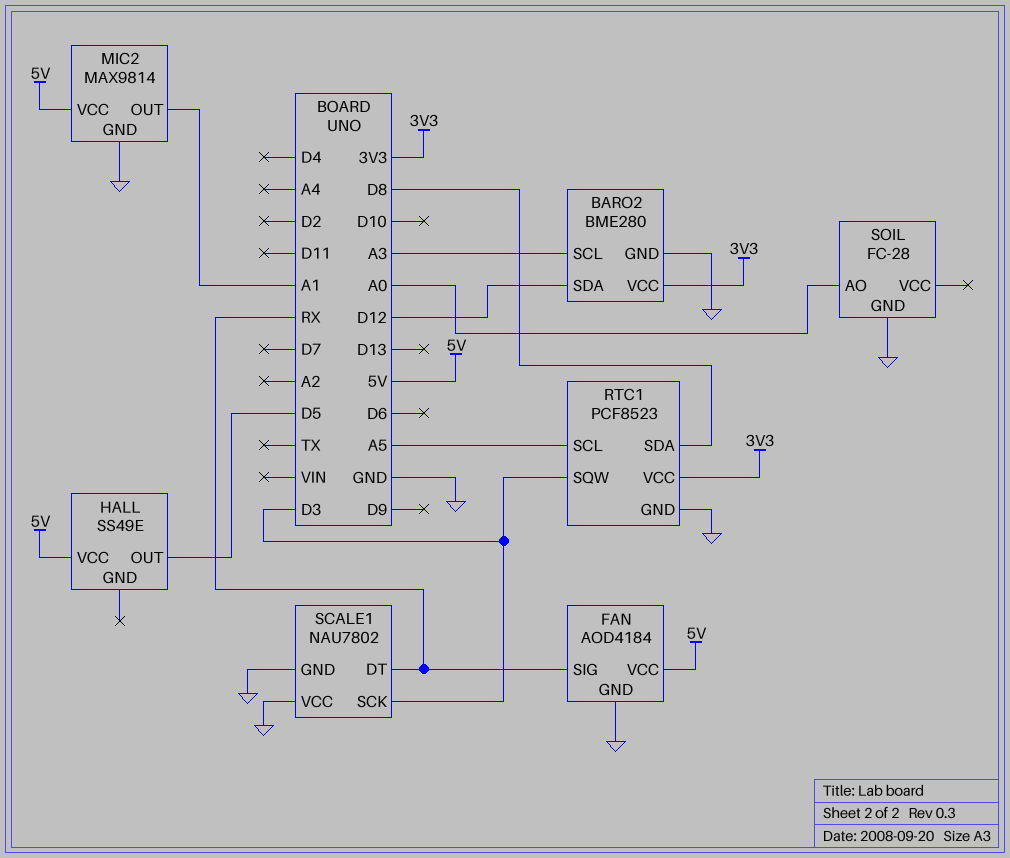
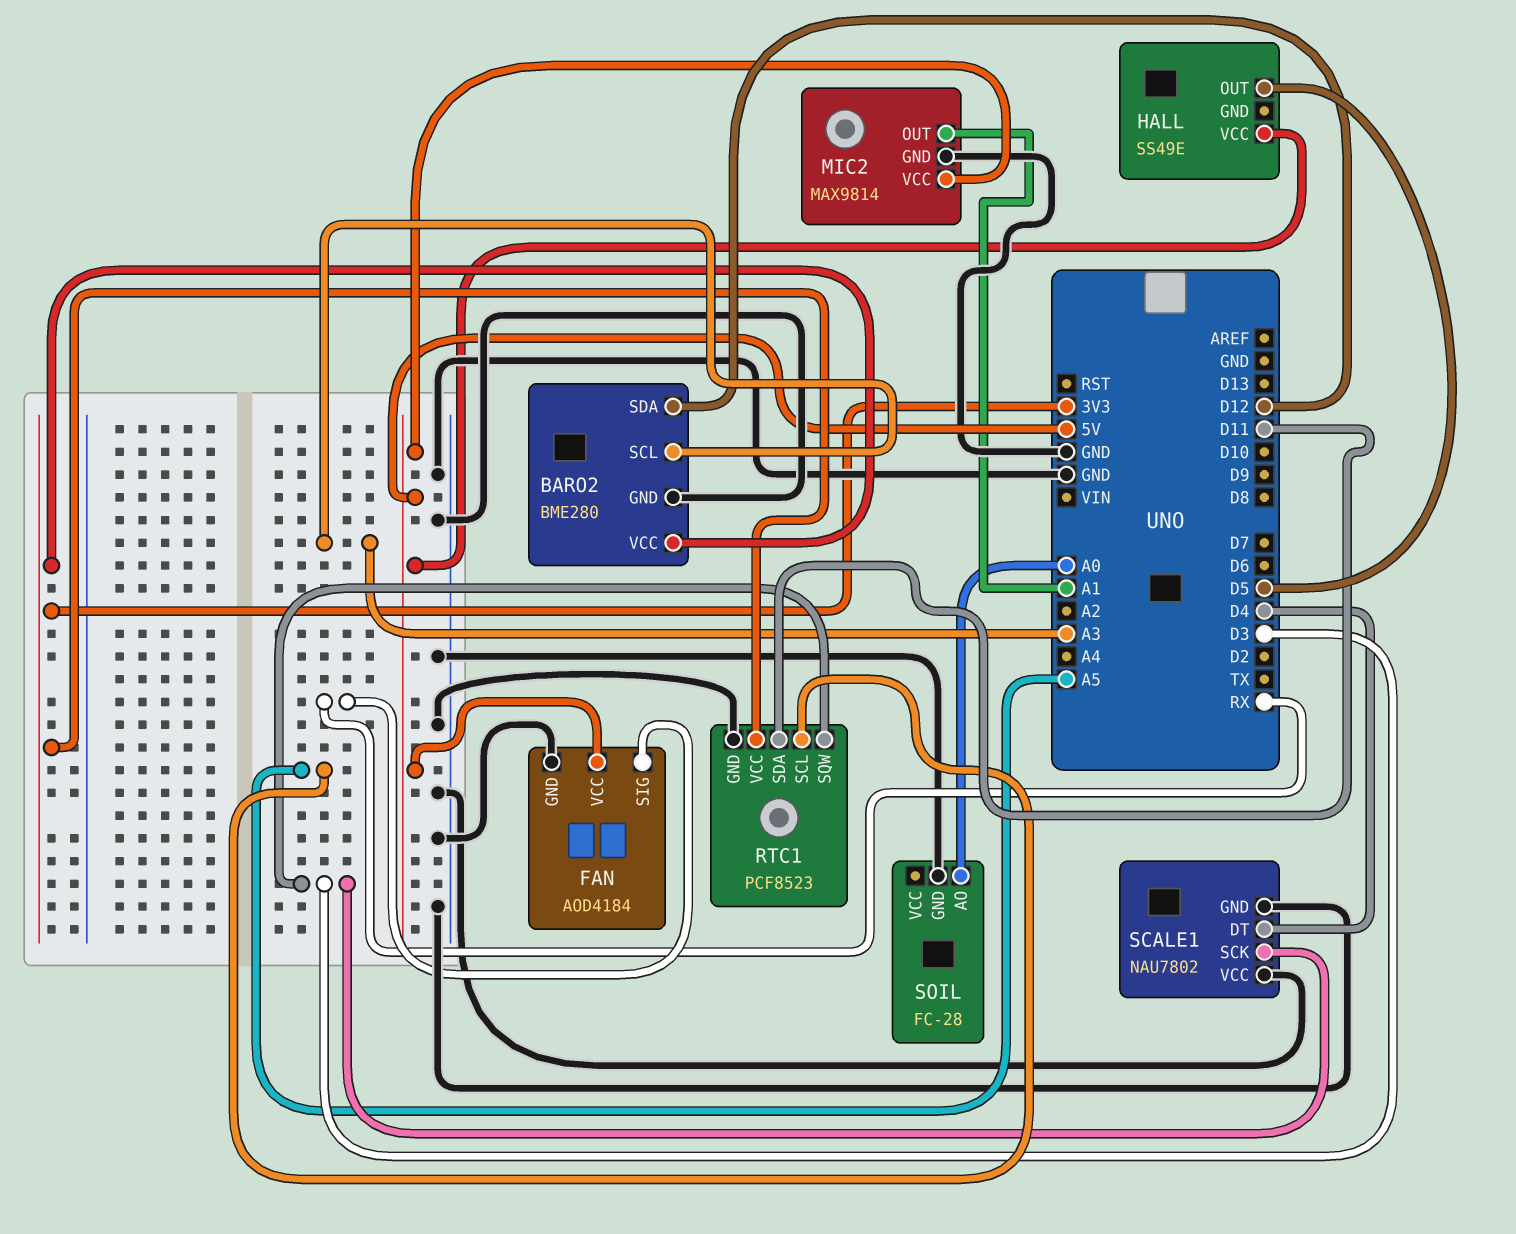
RTC1 pin SDA: D8 -> D11
SCALE1 pin DT: RX -> D4

